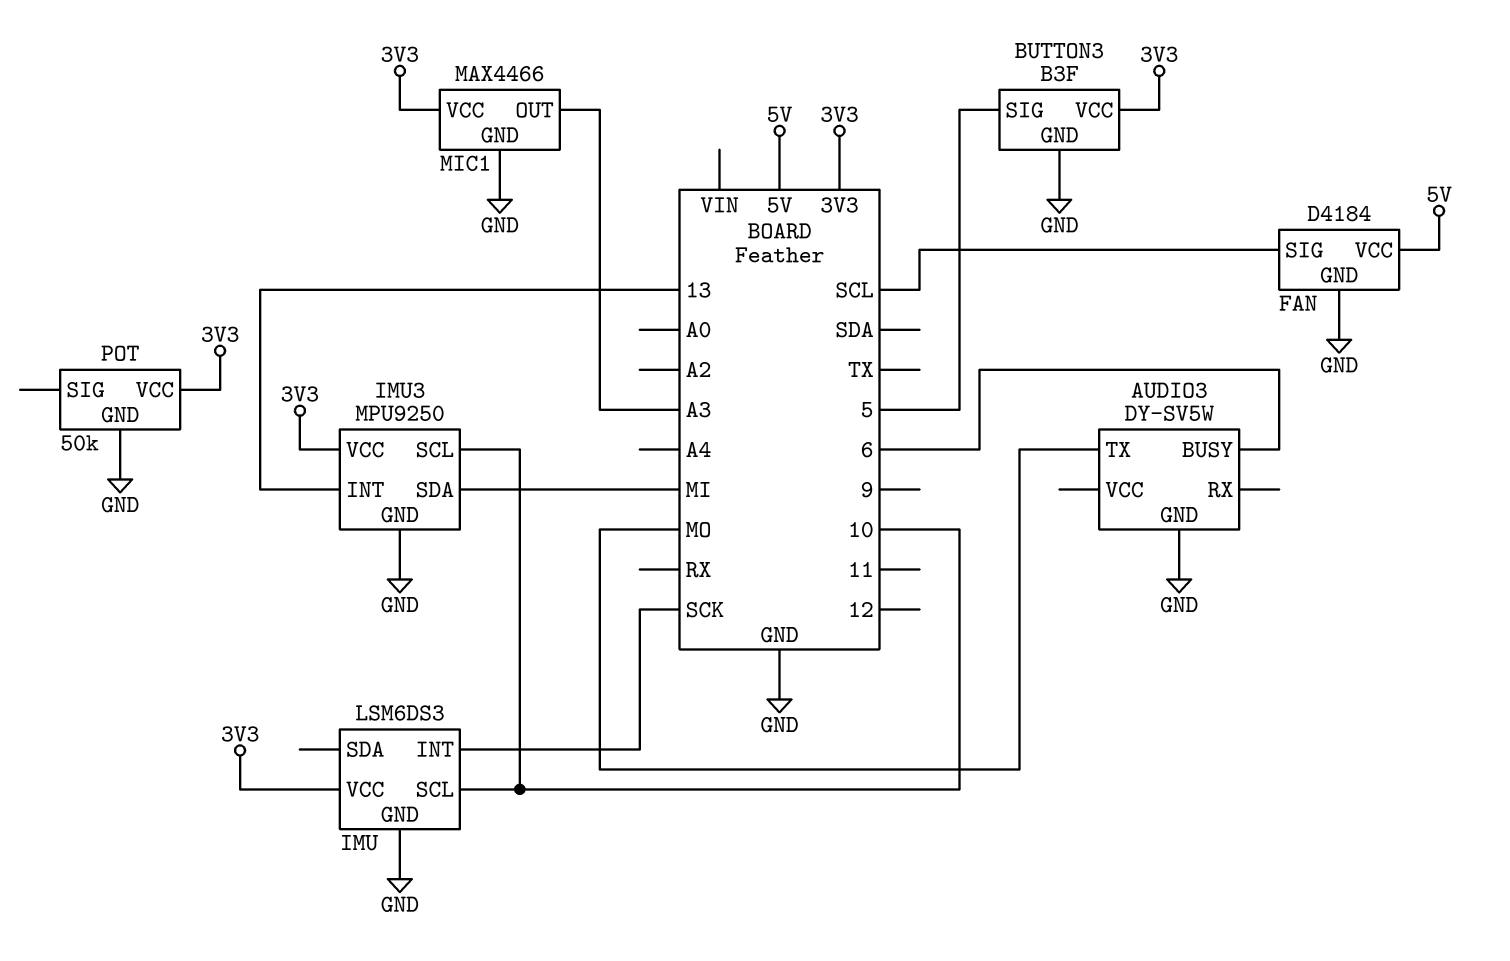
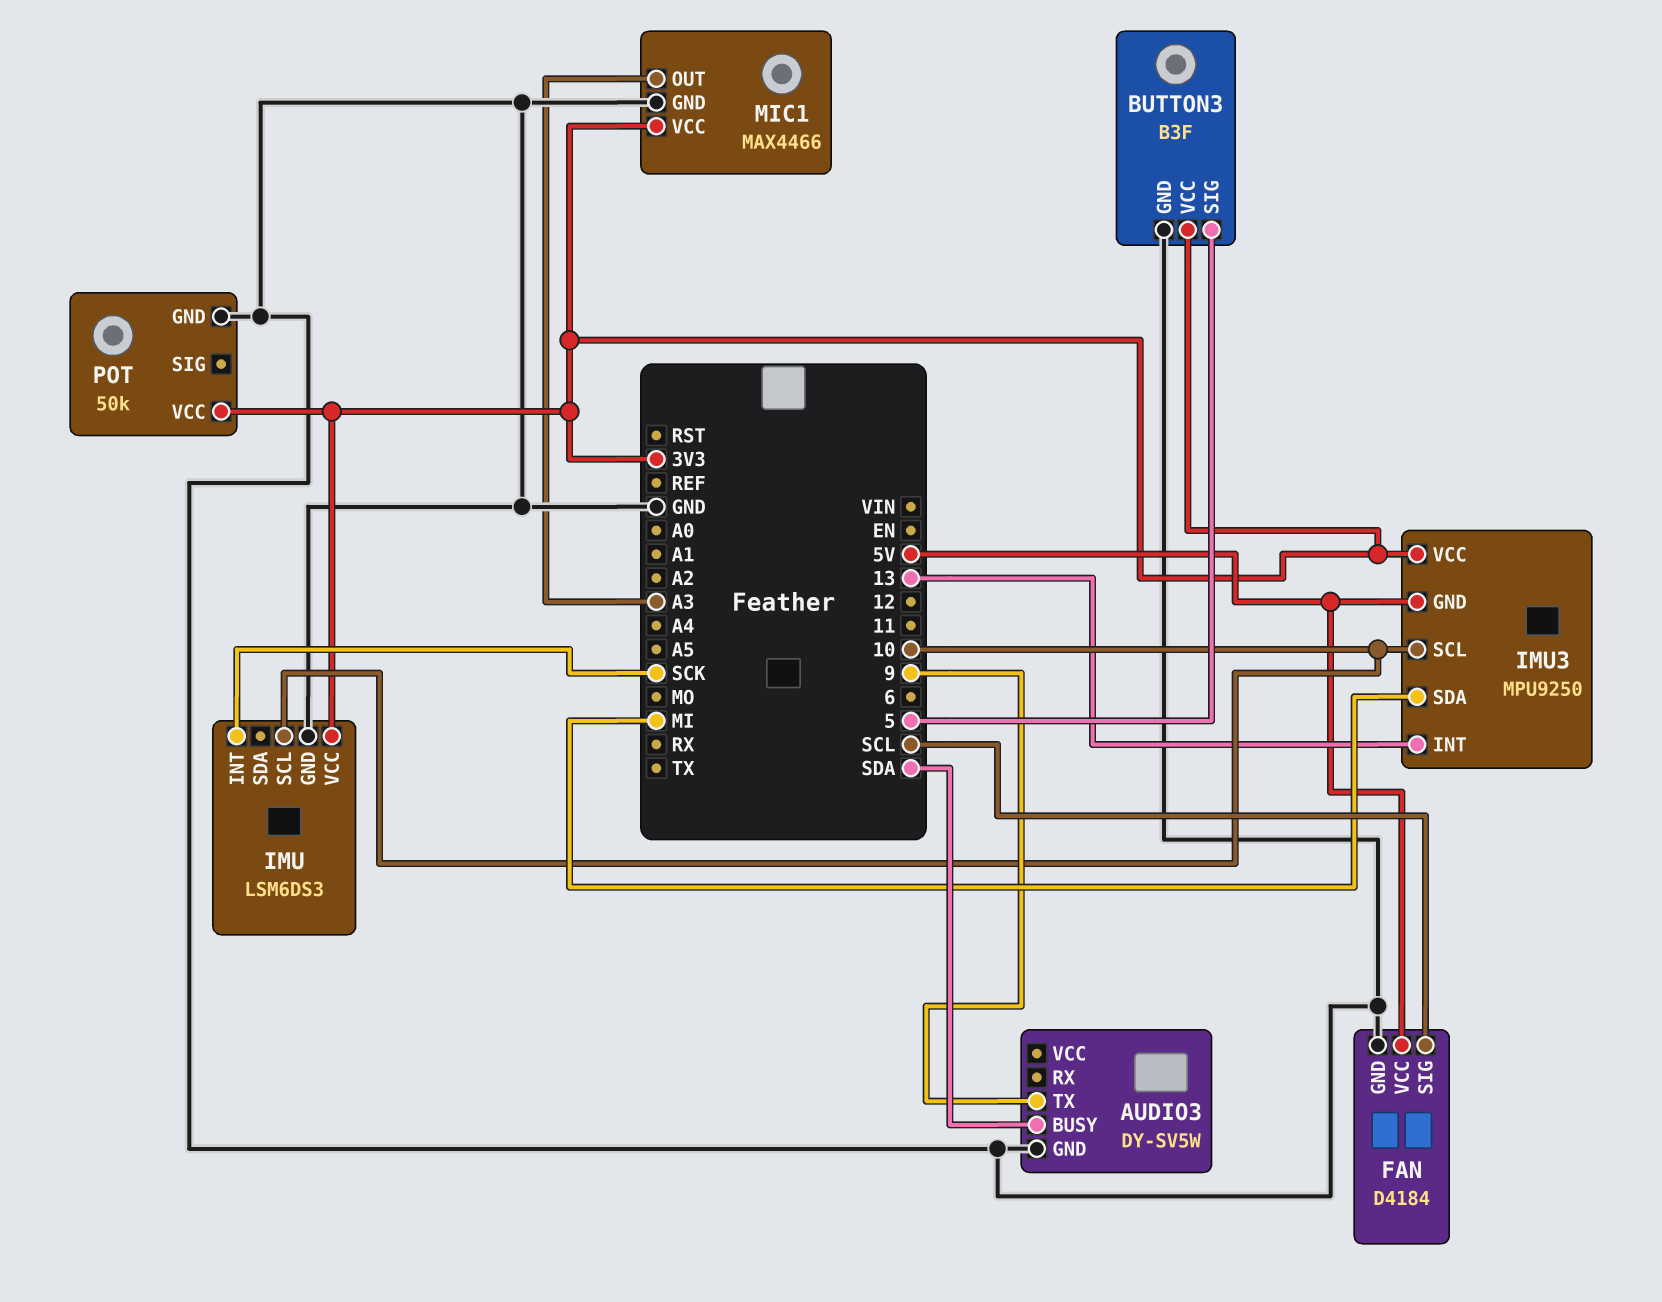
AUDIO3 pin BUSY: 6 -> SDA
AUDIO3 pin TX: MO -> 9
IMU3 pin GND: GND -> 5V

